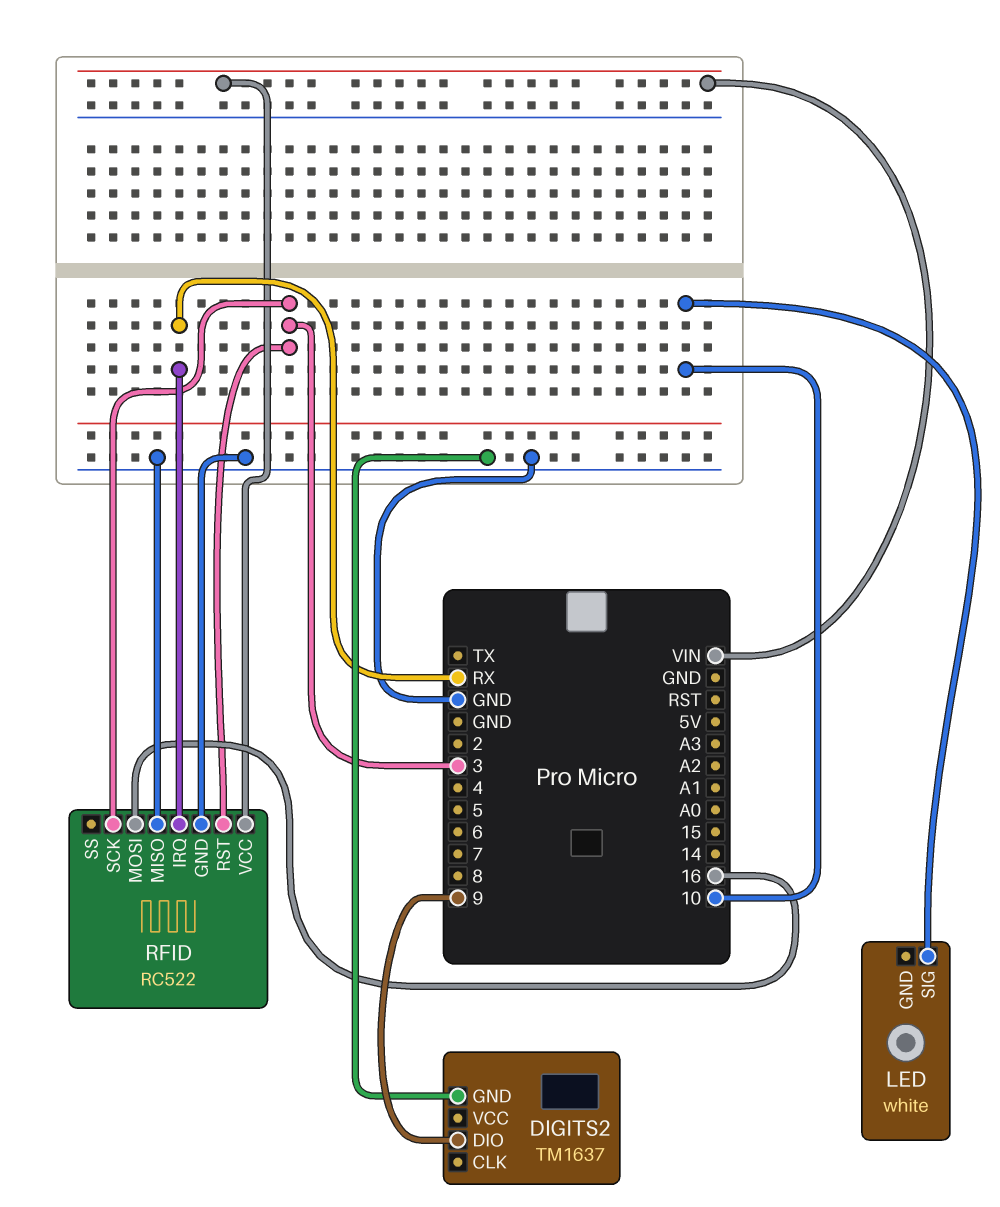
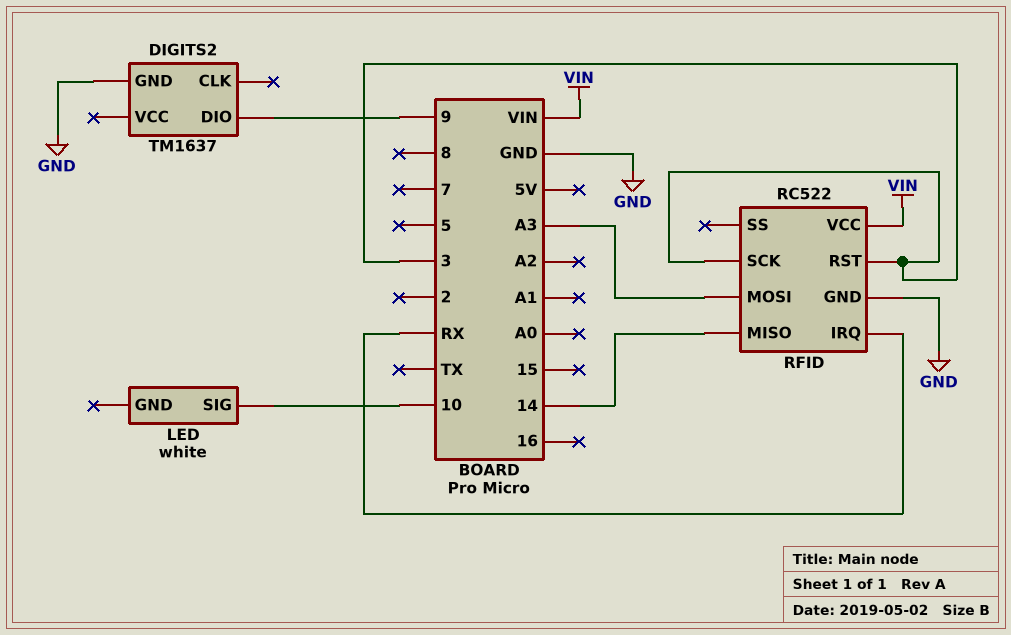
RFID pin MISO: GND -> 14
RFID pin MOSI: 16 -> A3

